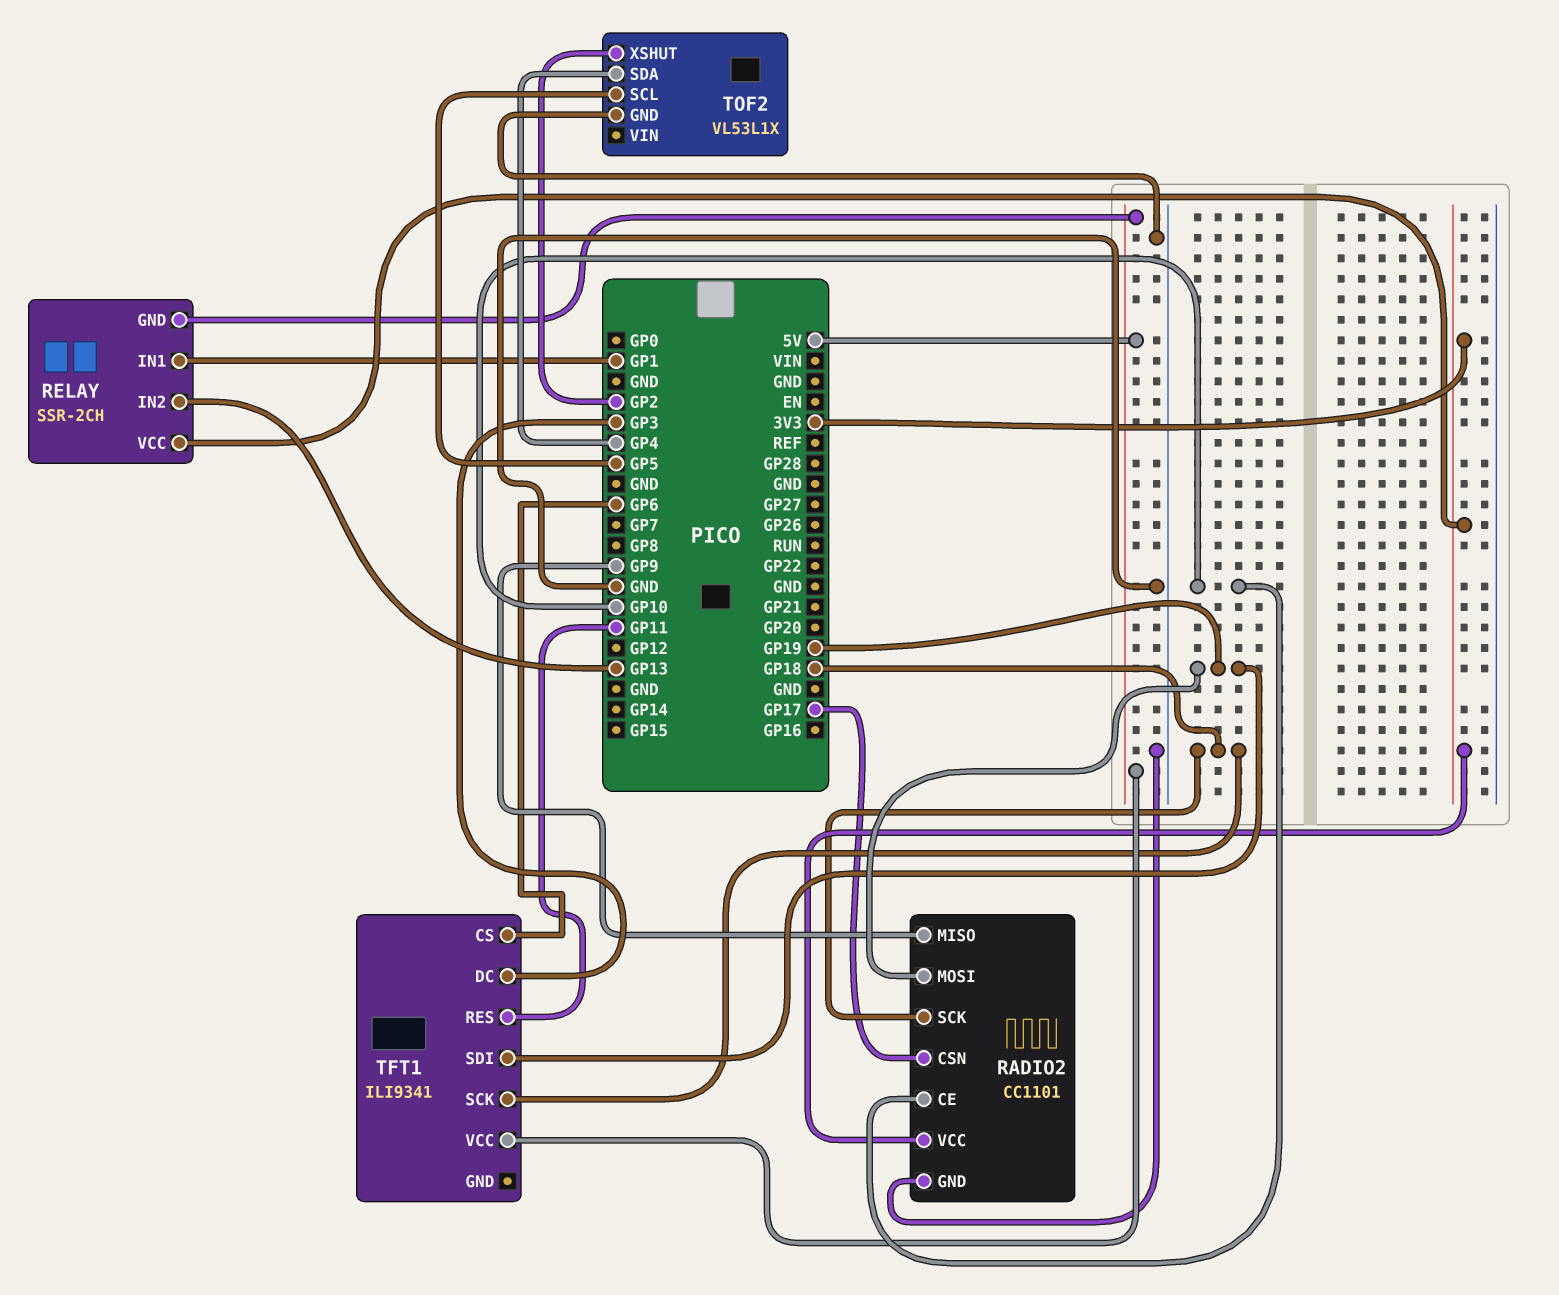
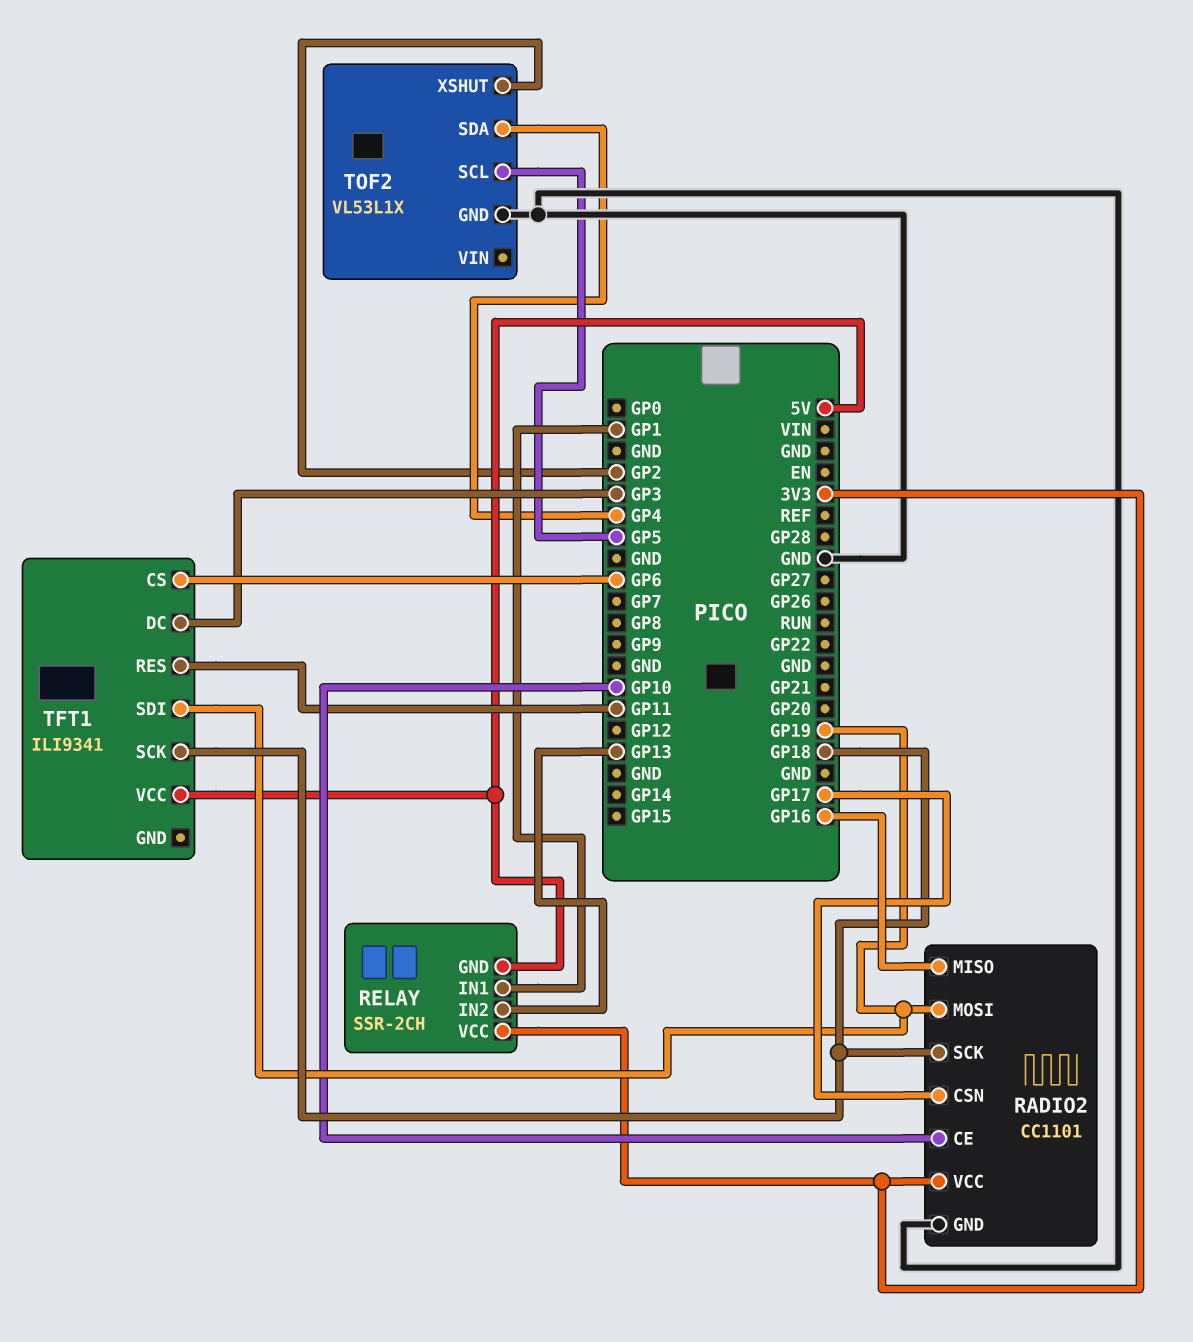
RADIO2 pin MISO: GP9 -> GP16

